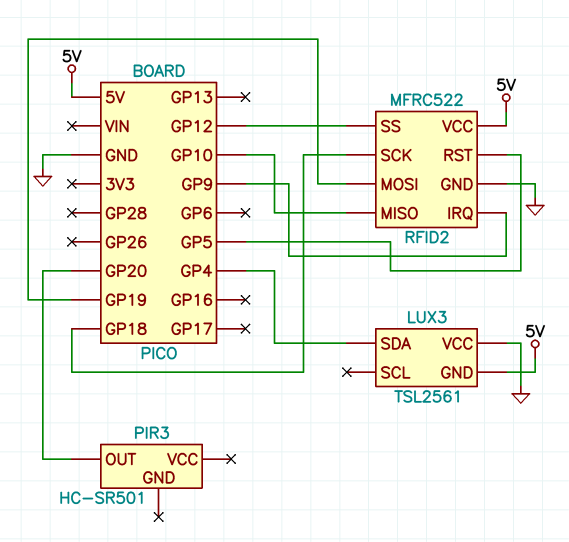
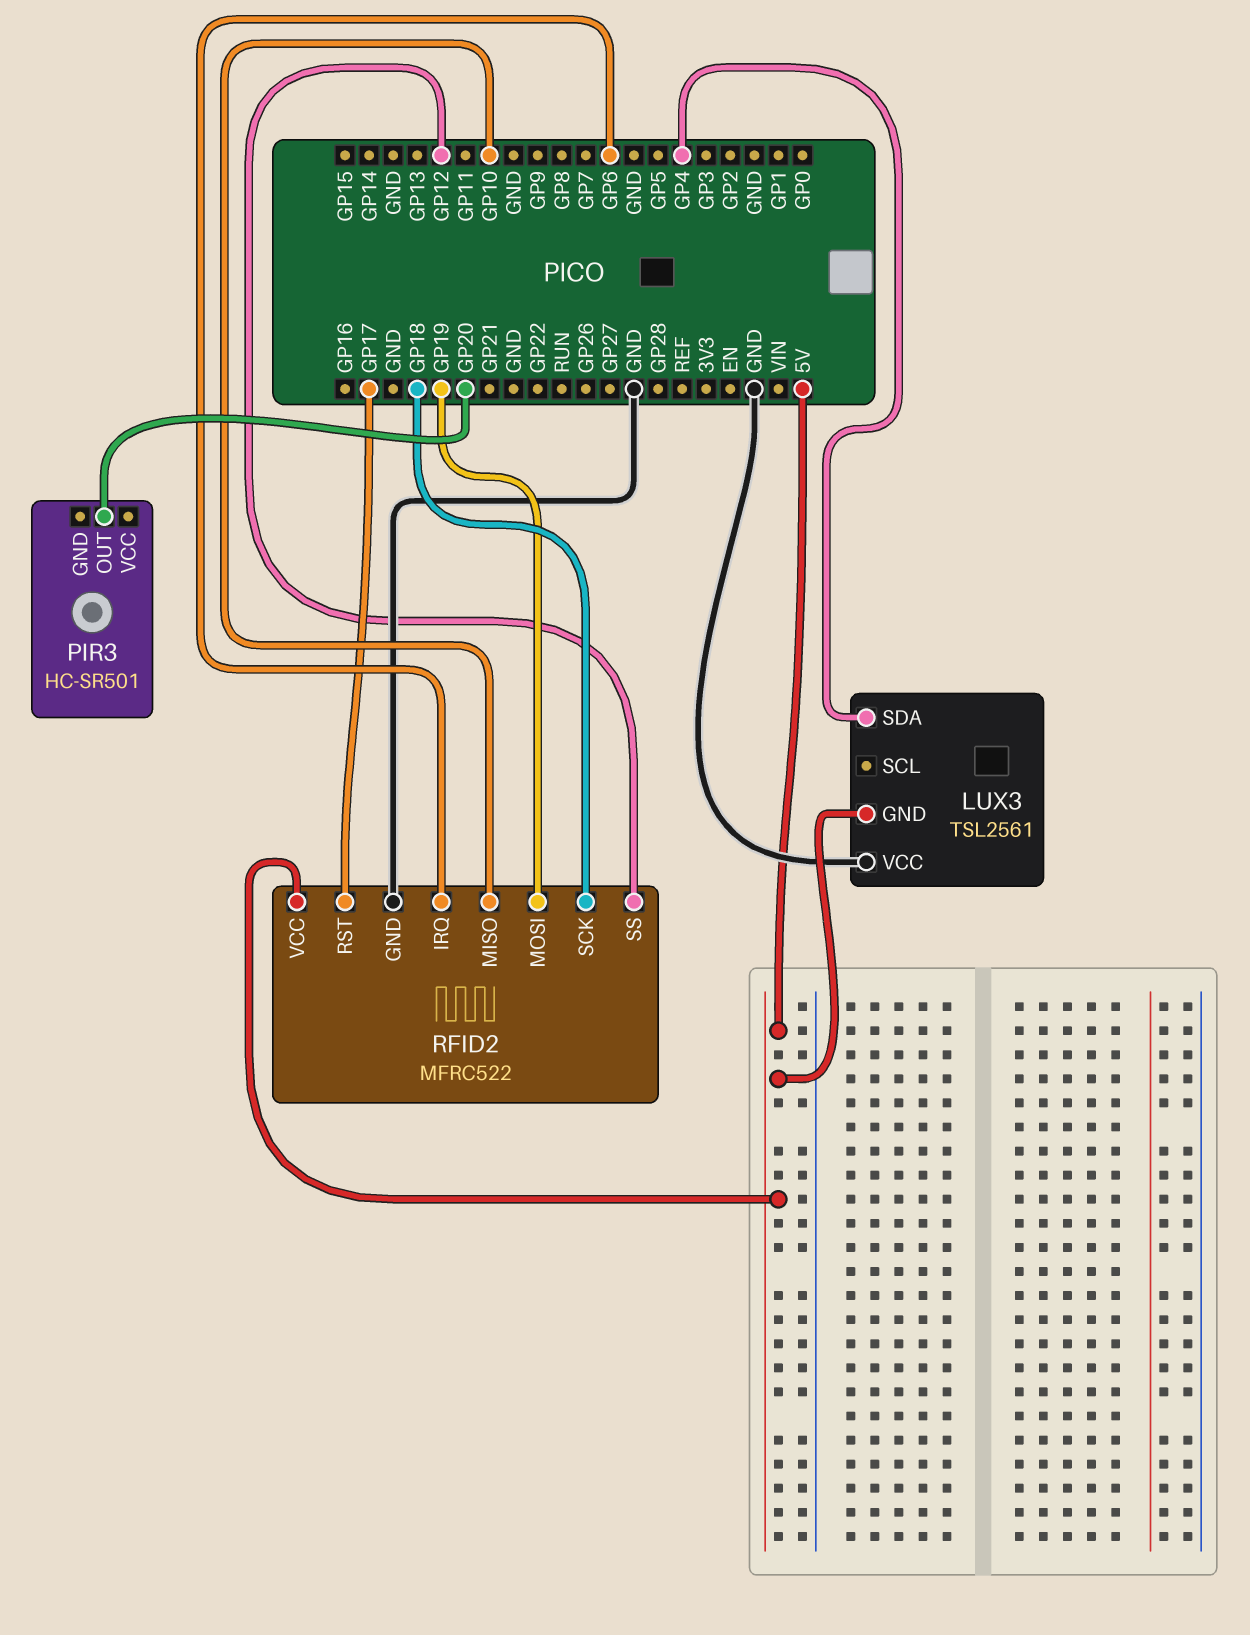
RFID2 pin IRQ: GP9 -> GP6
RFID2 pin RST: GP5 -> GP17

